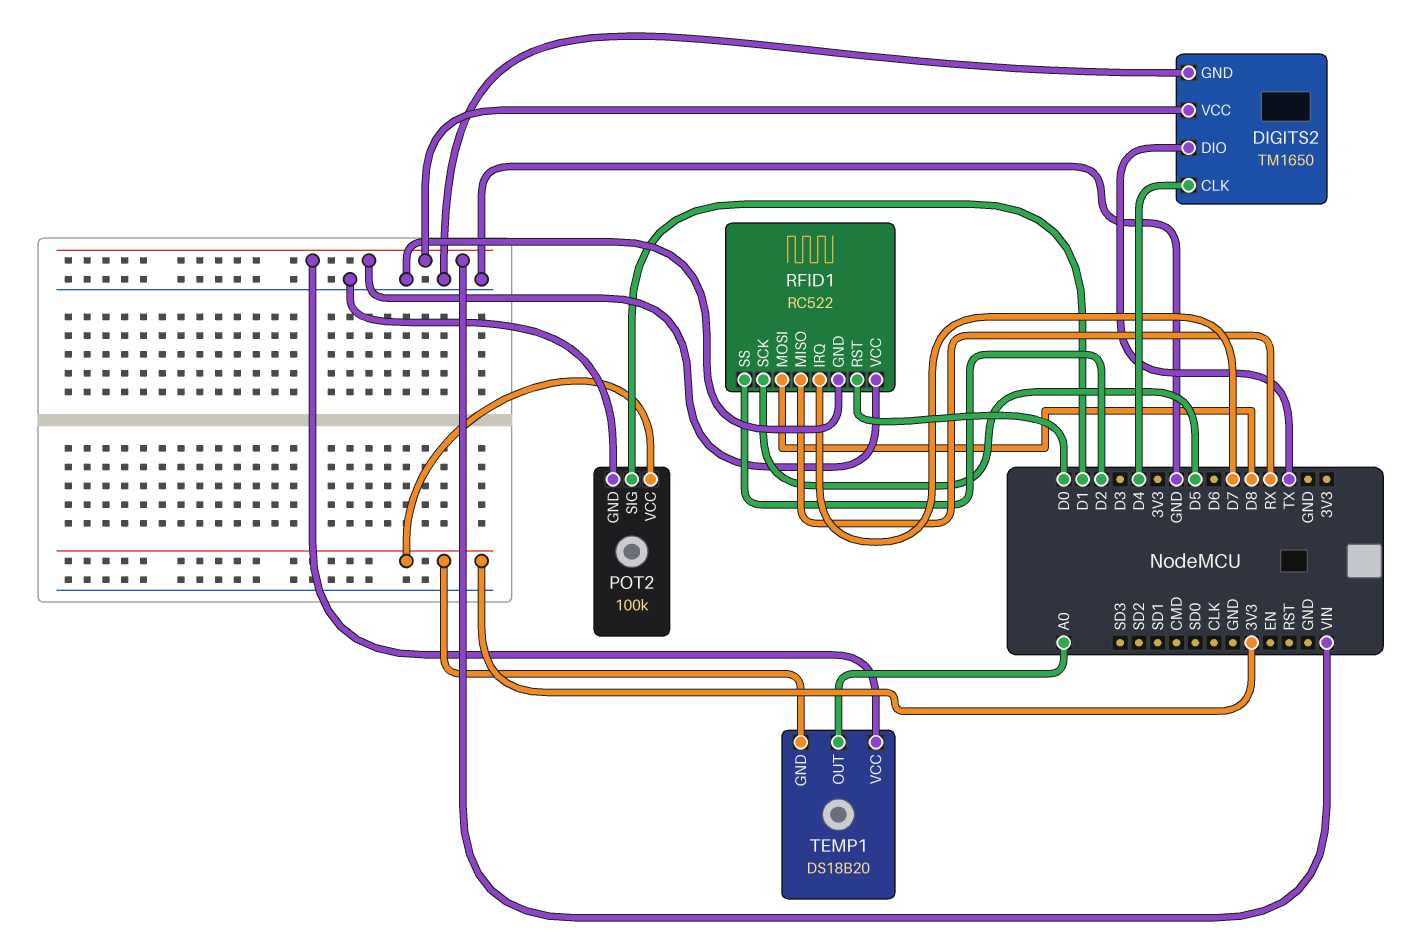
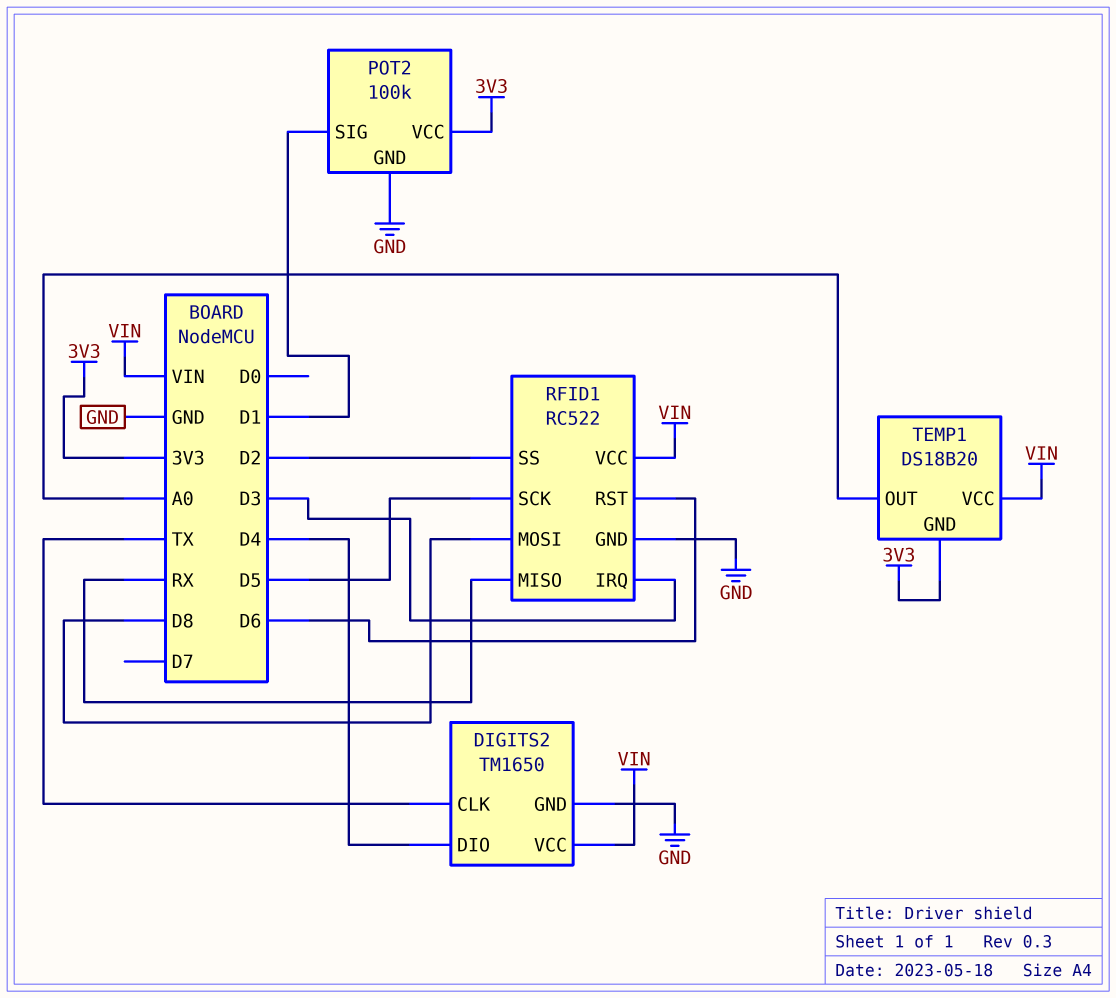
DIGITS2 pin CLK: D4 -> TX
DIGITS2 pin DIO: TX -> D4
RFID1 pin IRQ: D7 -> D3
RFID1 pin RST: D0 -> D6

